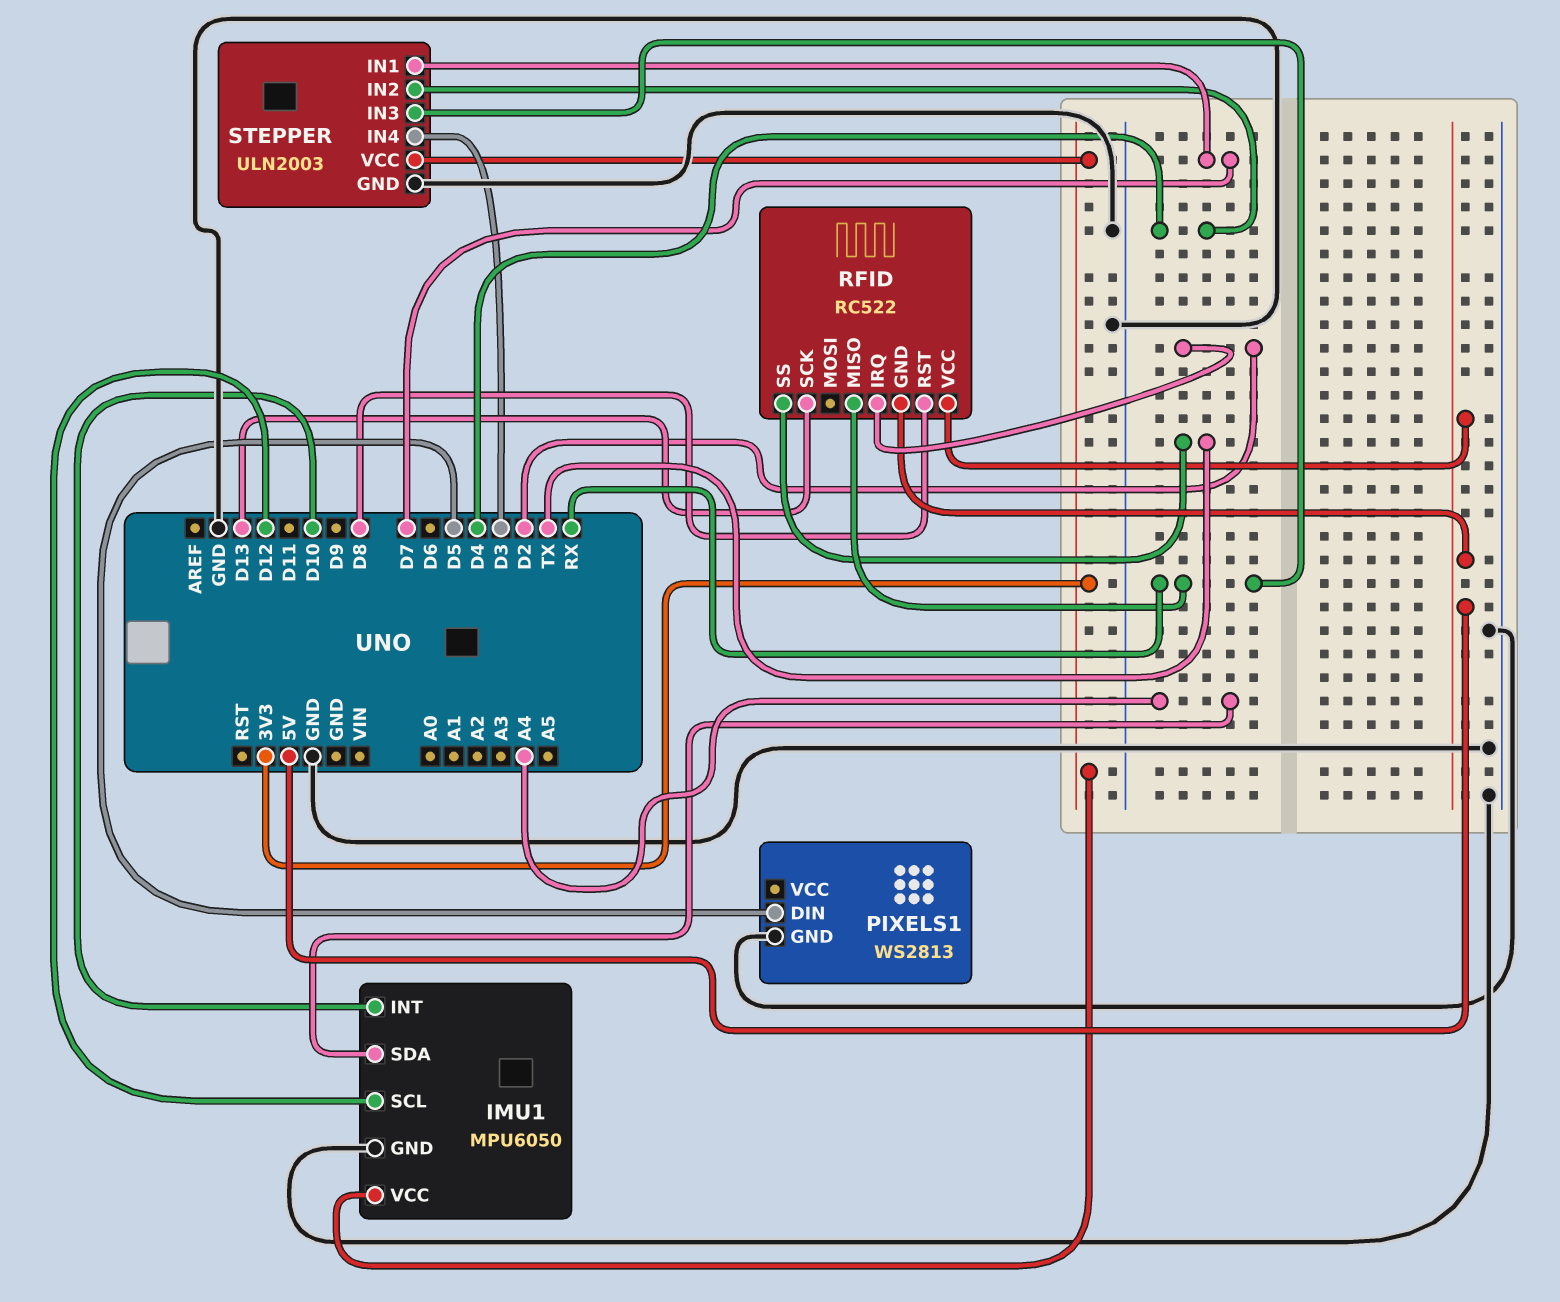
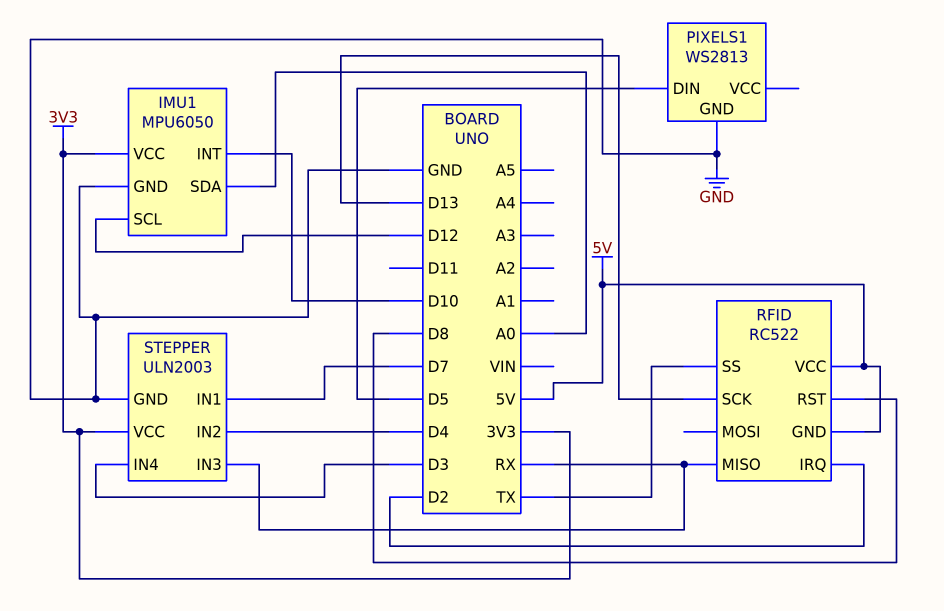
IMU1 pin SDA: A4 -> A0

